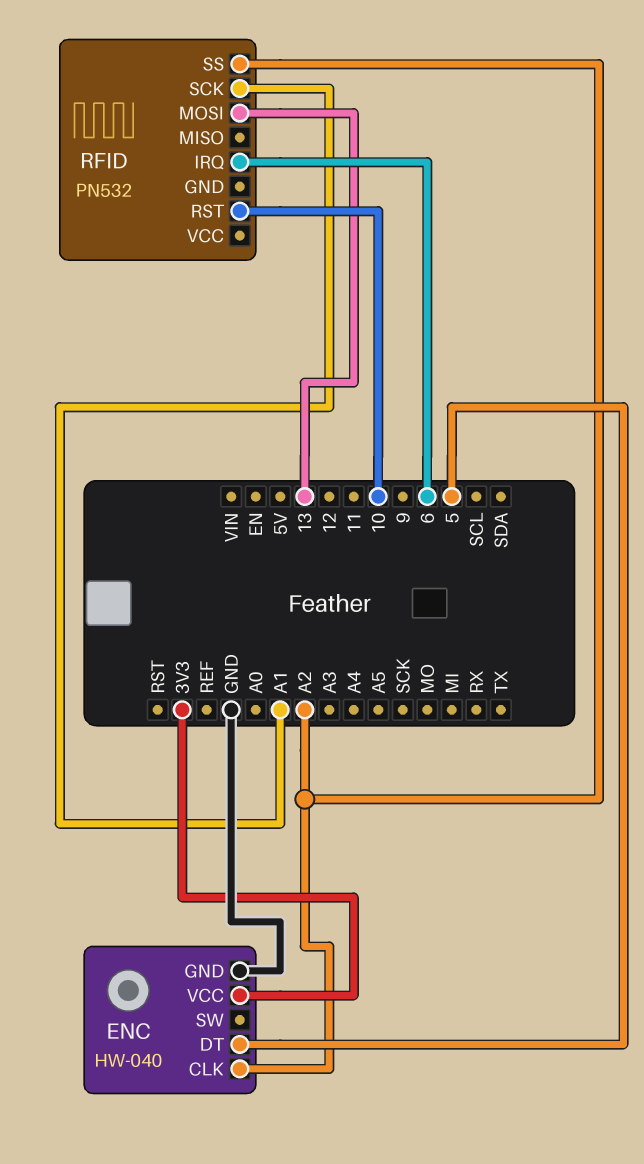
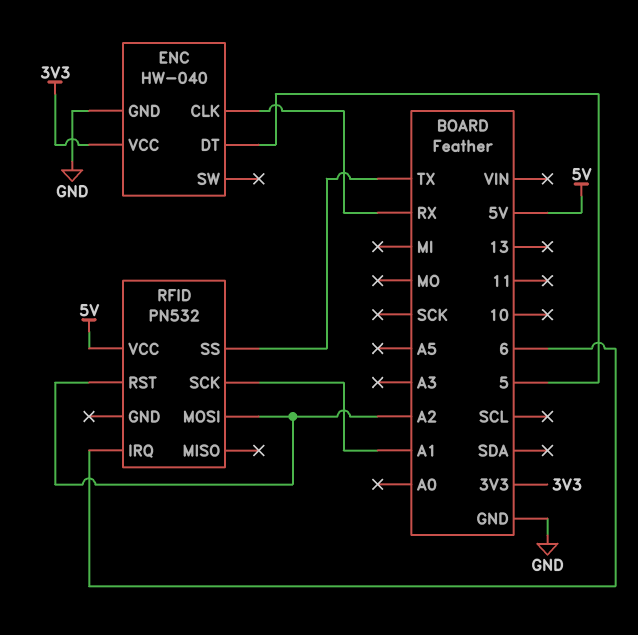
ENC pin CLK: A2 -> RX
RFID pin MOSI: 13 -> A2
RFID pin RST: 10 -> A2
RFID pin SS: A2 -> TX
RFID pin VCC: none -> 5V

